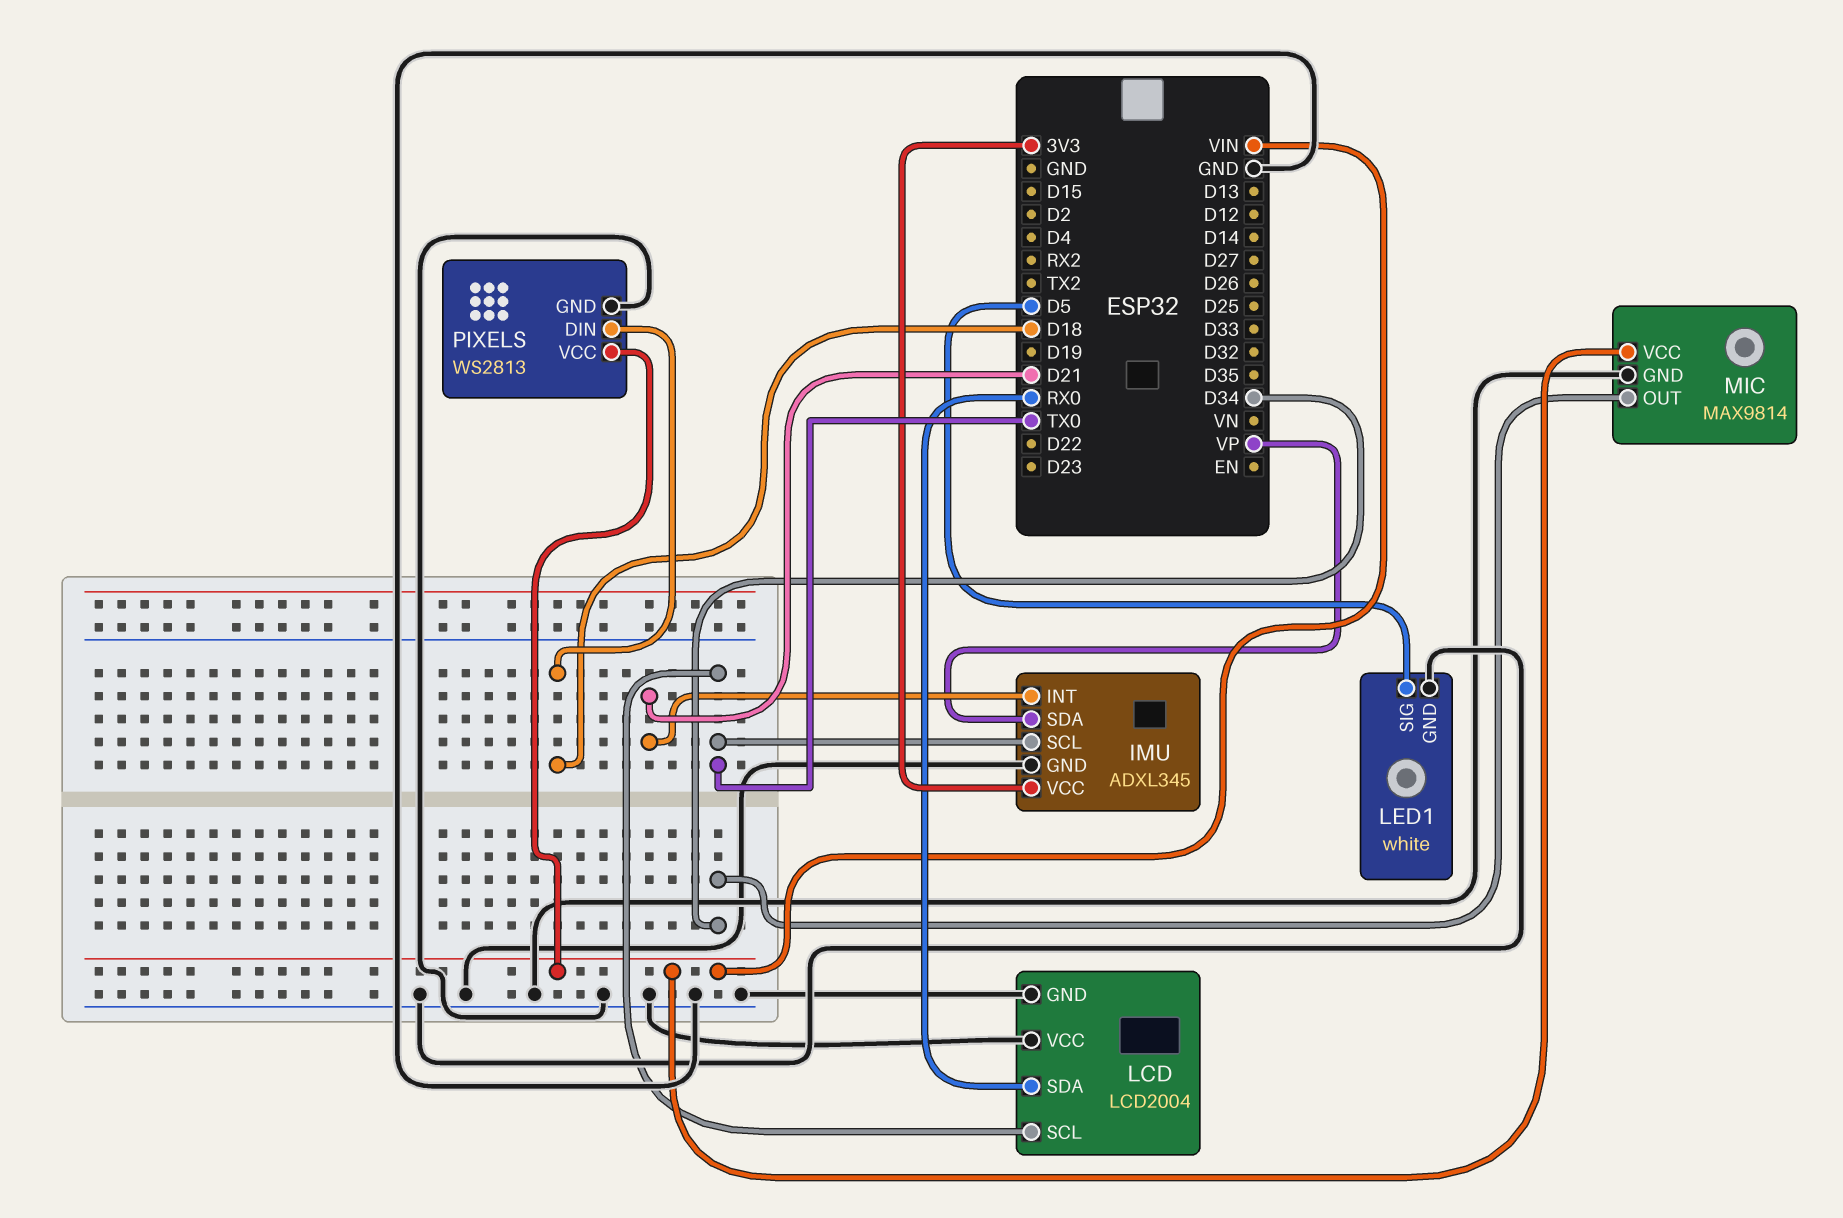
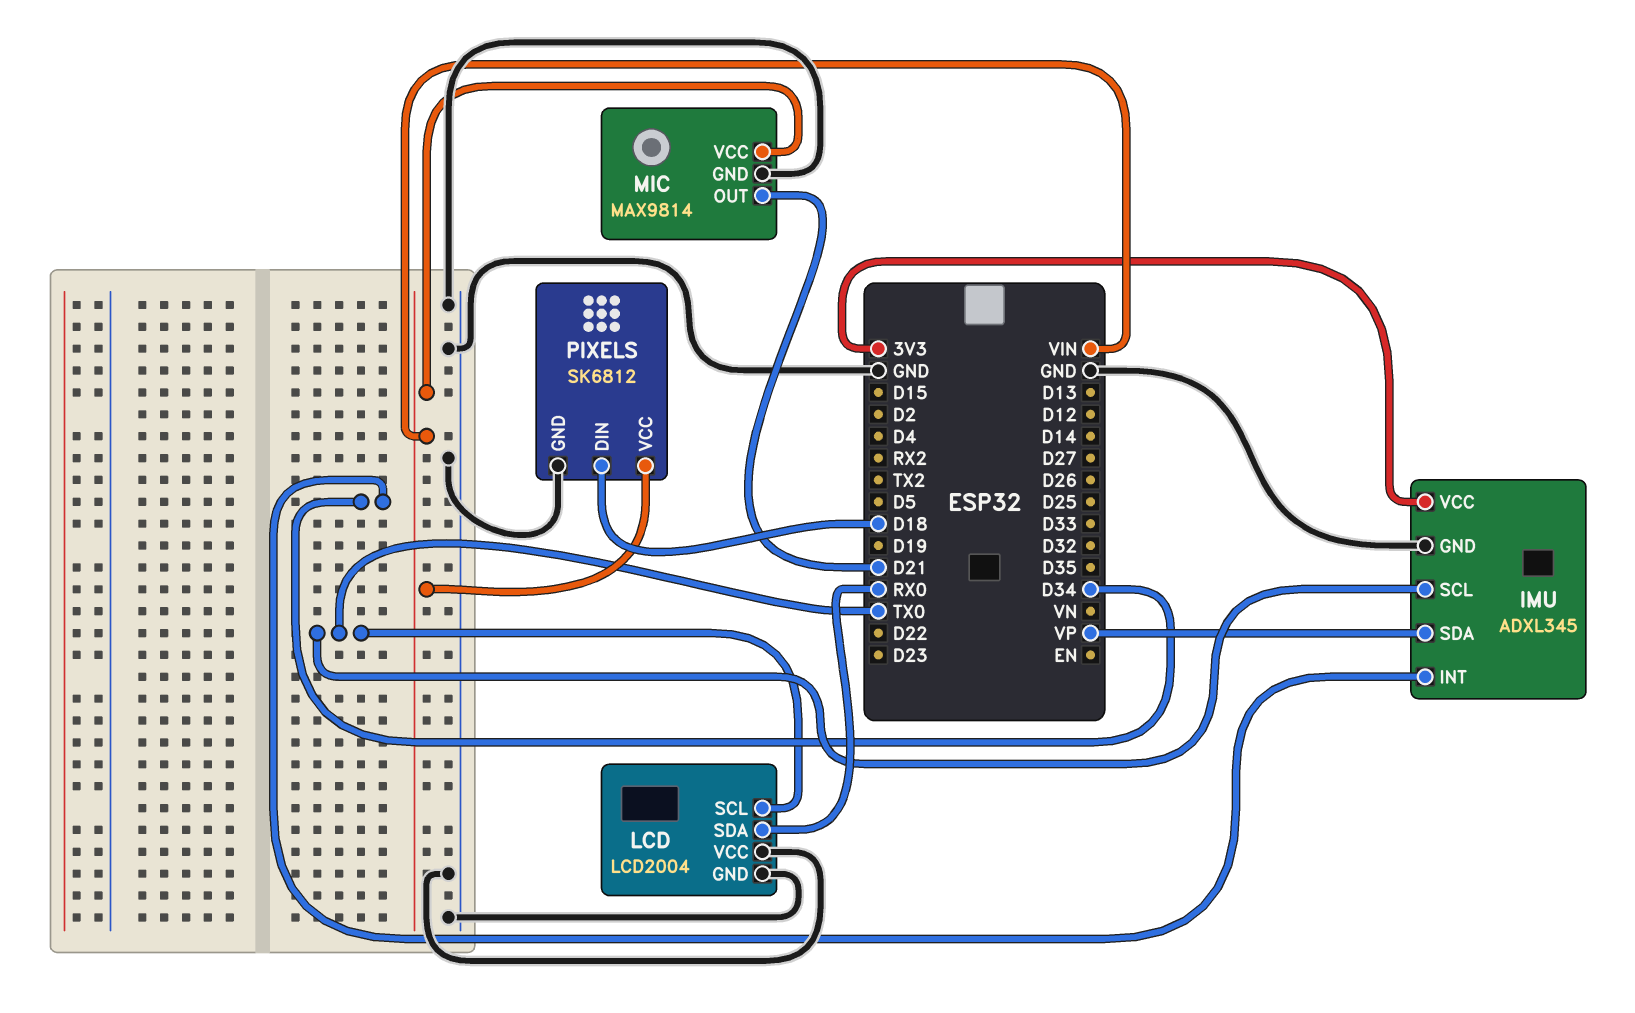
IMU pin INT: D21 -> D34
LED1: white -> none
LED1 pin GND: GND -> none
LED1 pin SIG: D5 -> none
MIC pin OUT: D34 -> D21
PIXELS: WS2813 -> SK6812

